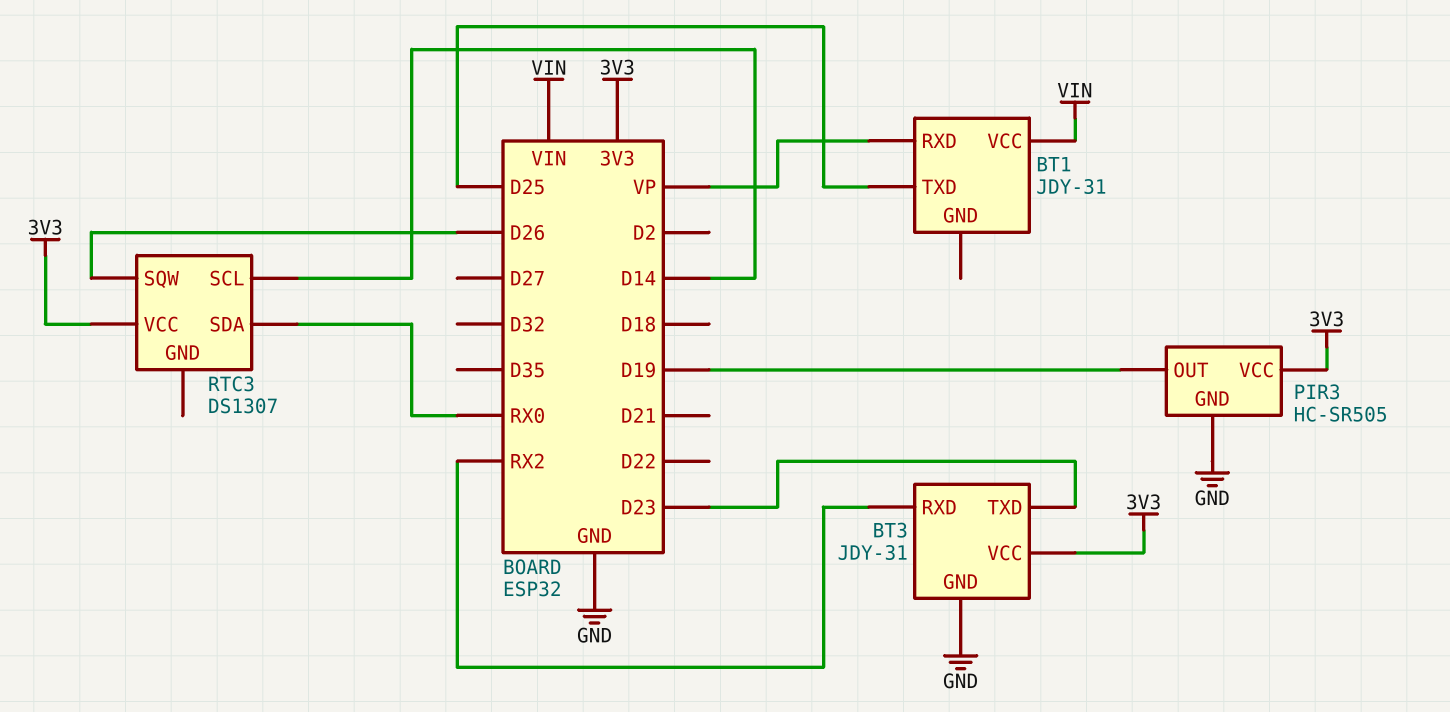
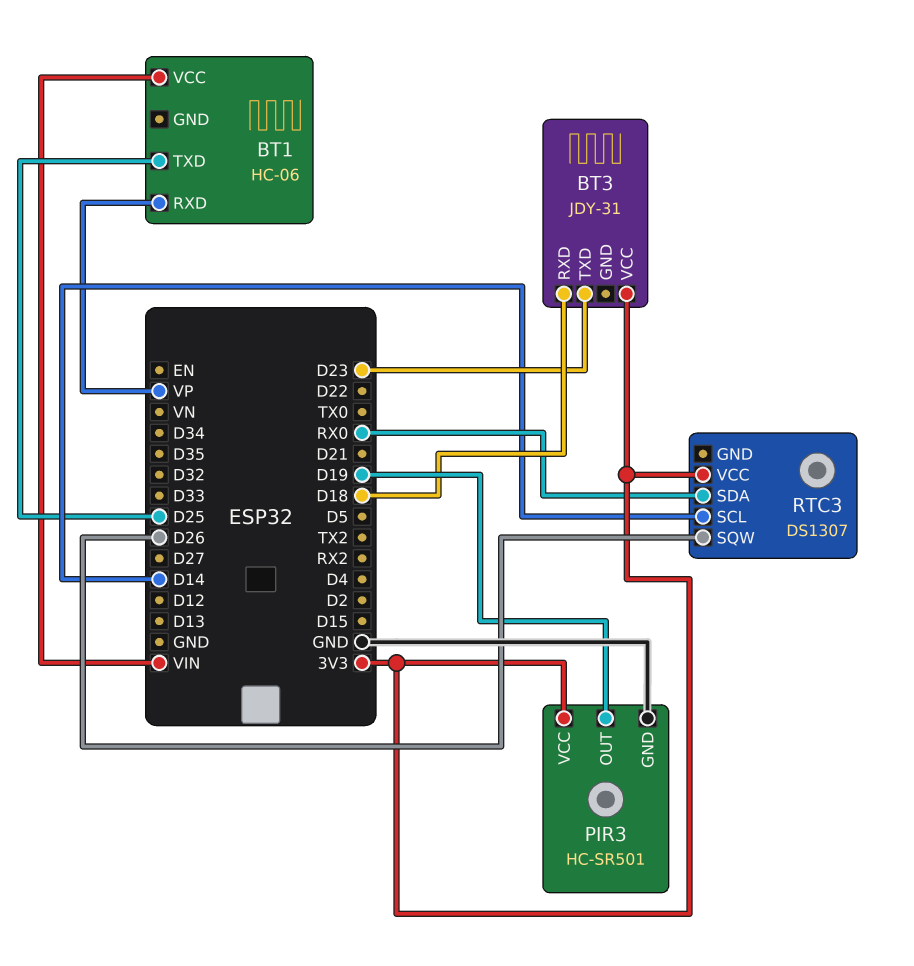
BT1: JDY-31 -> HC-06
BT3 pin GND: GND -> none
BT3 pin RXD: RX2 -> D18
PIR3: HC-SR505 -> HC-SR501

